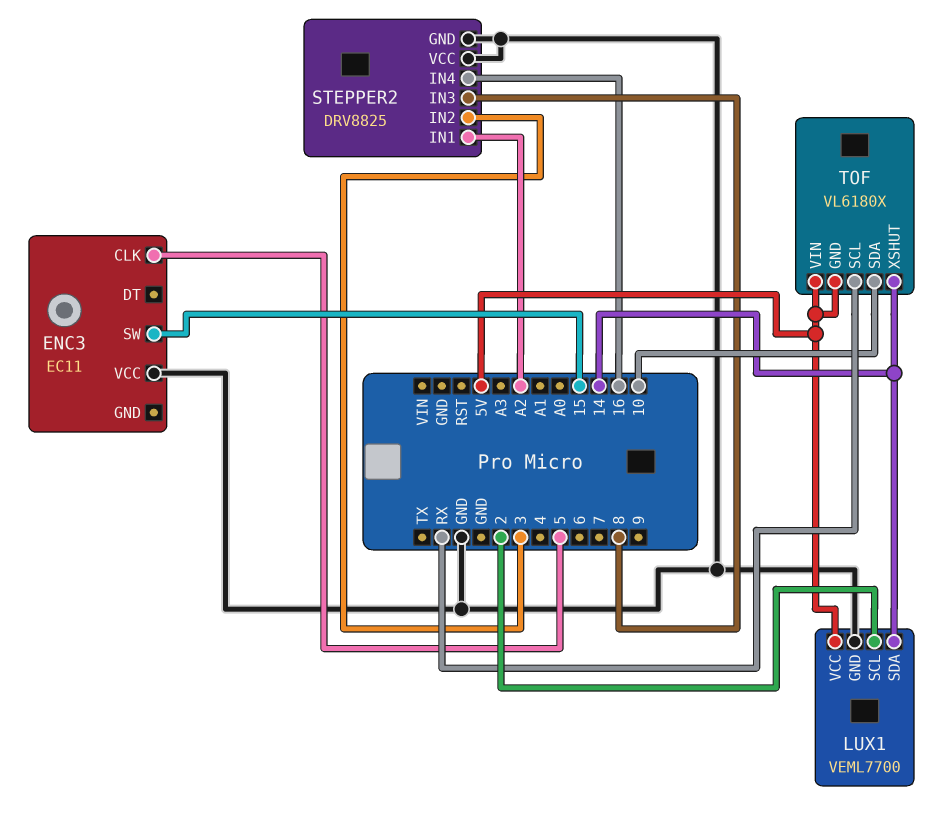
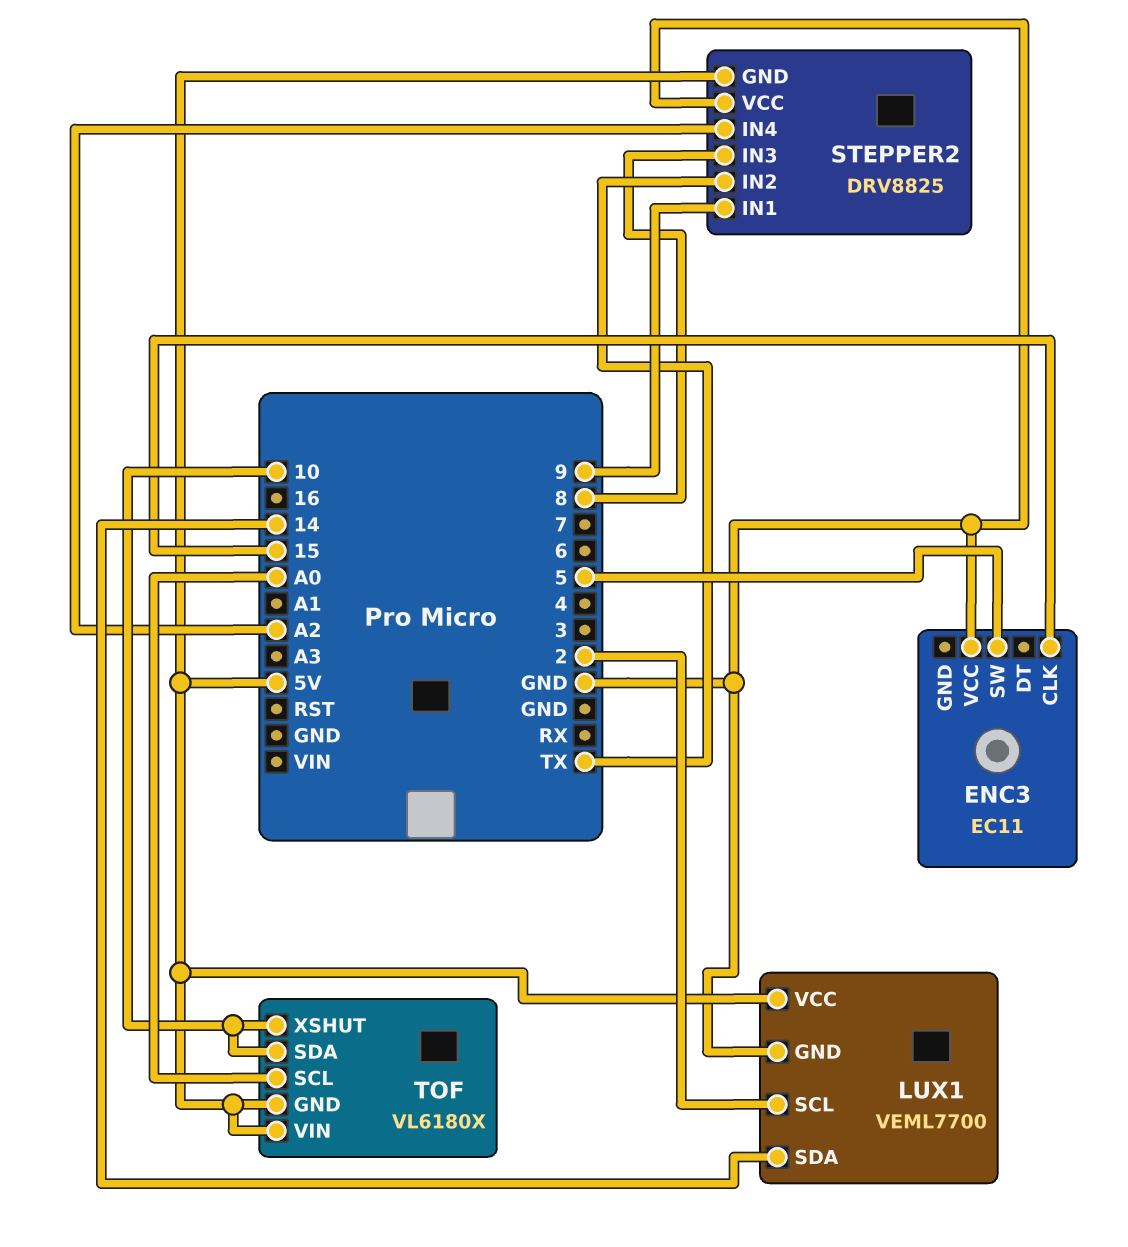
ENC3 pin CLK: 5 -> 15
ENC3 pin SW: 15 -> 5
STEPPER2 pin GND: GND -> 5V
STEPPER2 pin IN1: A2 -> 9
STEPPER2 pin IN2: 3 -> TX
STEPPER2 pin IN4: 16 -> A2
TOF pin SCL: RX -> A0
TOF pin XSHUT: 14 -> 10

